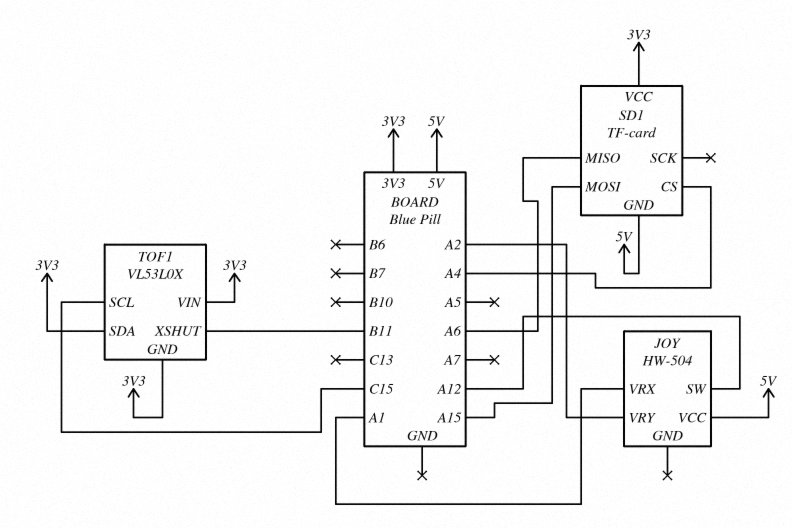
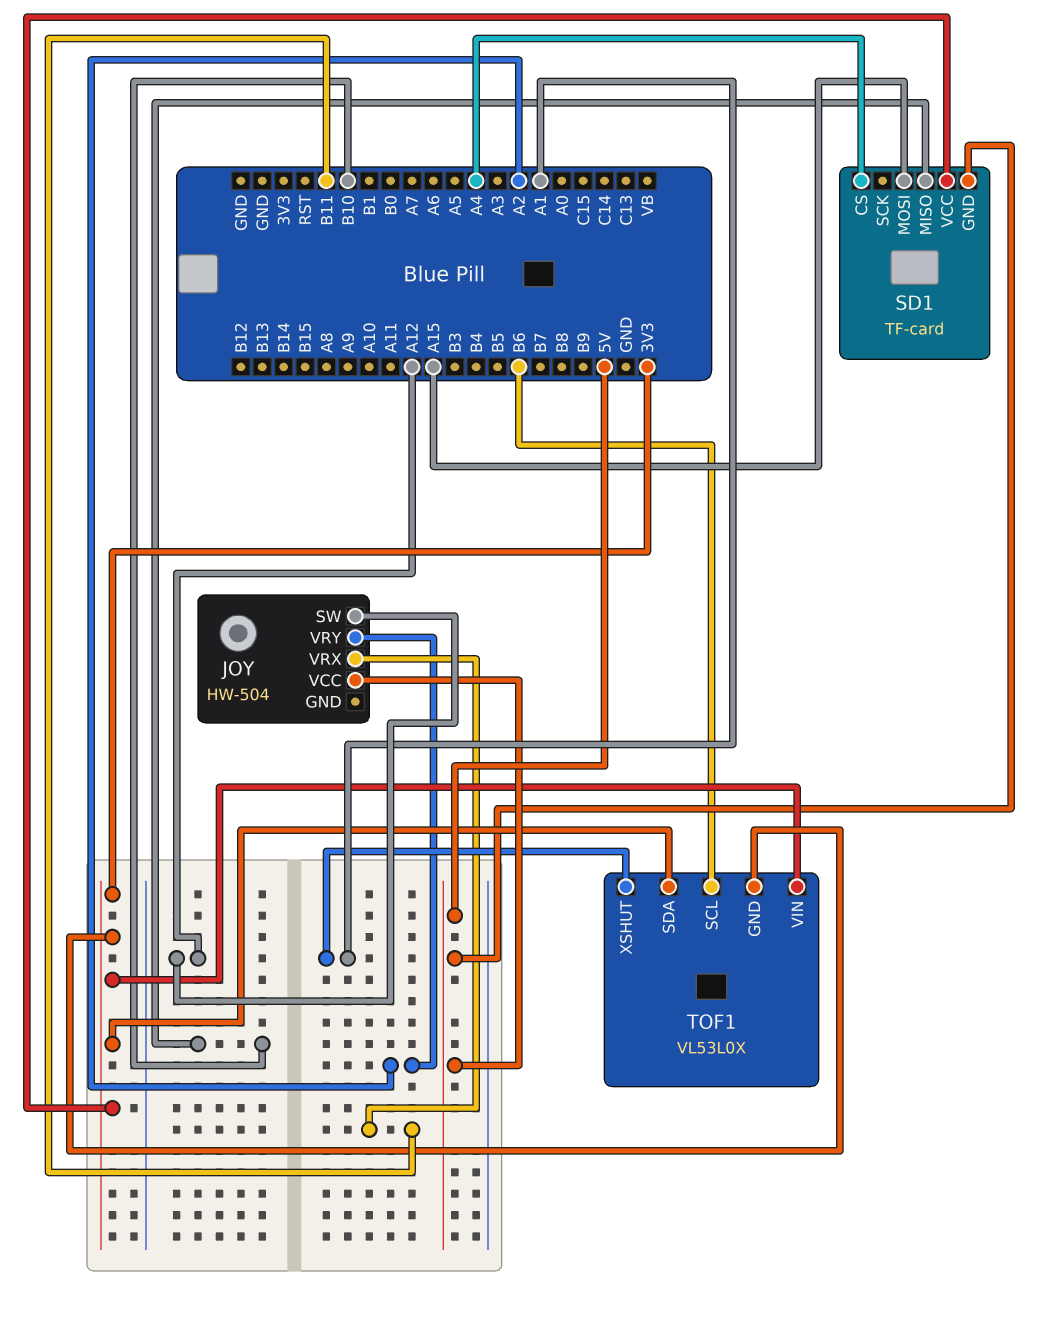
JOY pin VRX: A1 -> B11
SD1 pin MISO: A6 -> B10
TOF1 pin SCL: C15 -> B6
TOF1 pin XSHUT: B11 -> A1

